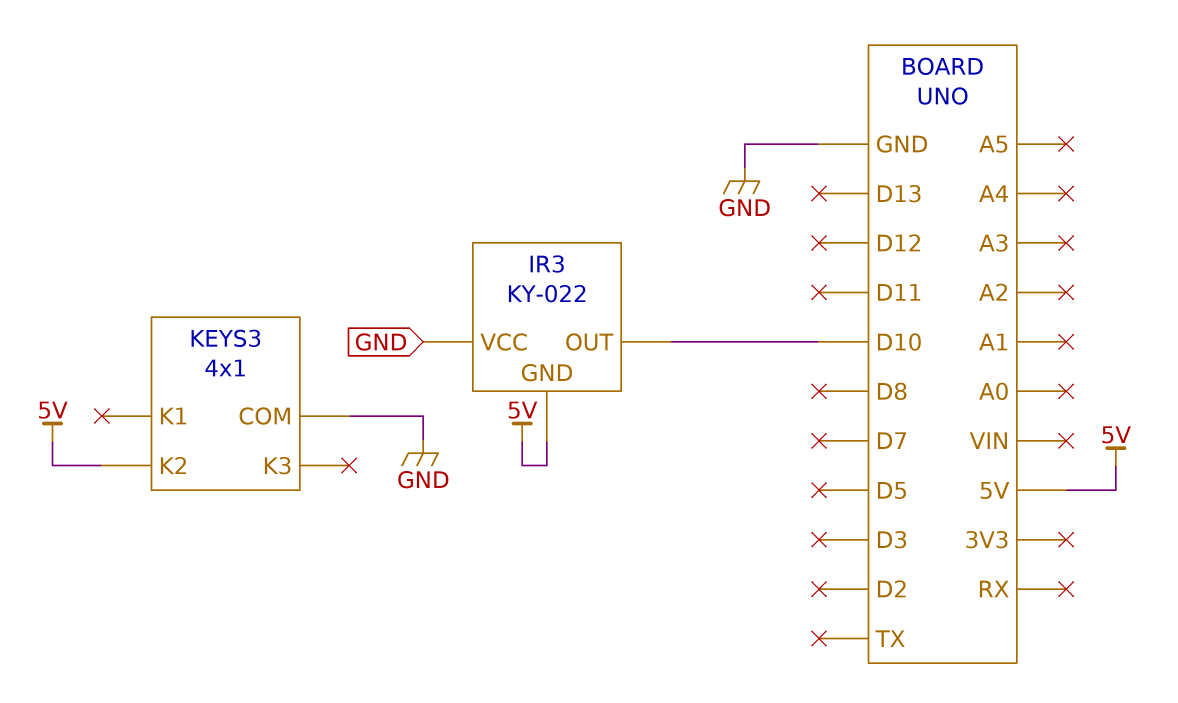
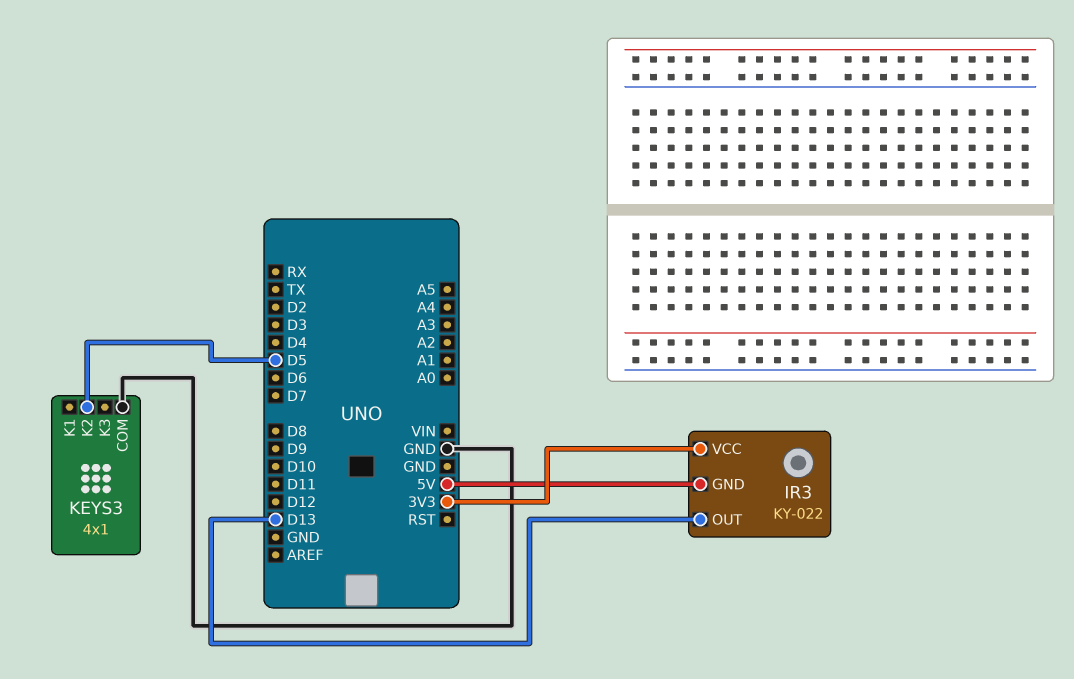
IR3 pin OUT: D10 -> D13
IR3 pin VCC: GND -> 3V3
KEYS3 pin K2: 5V -> D5

